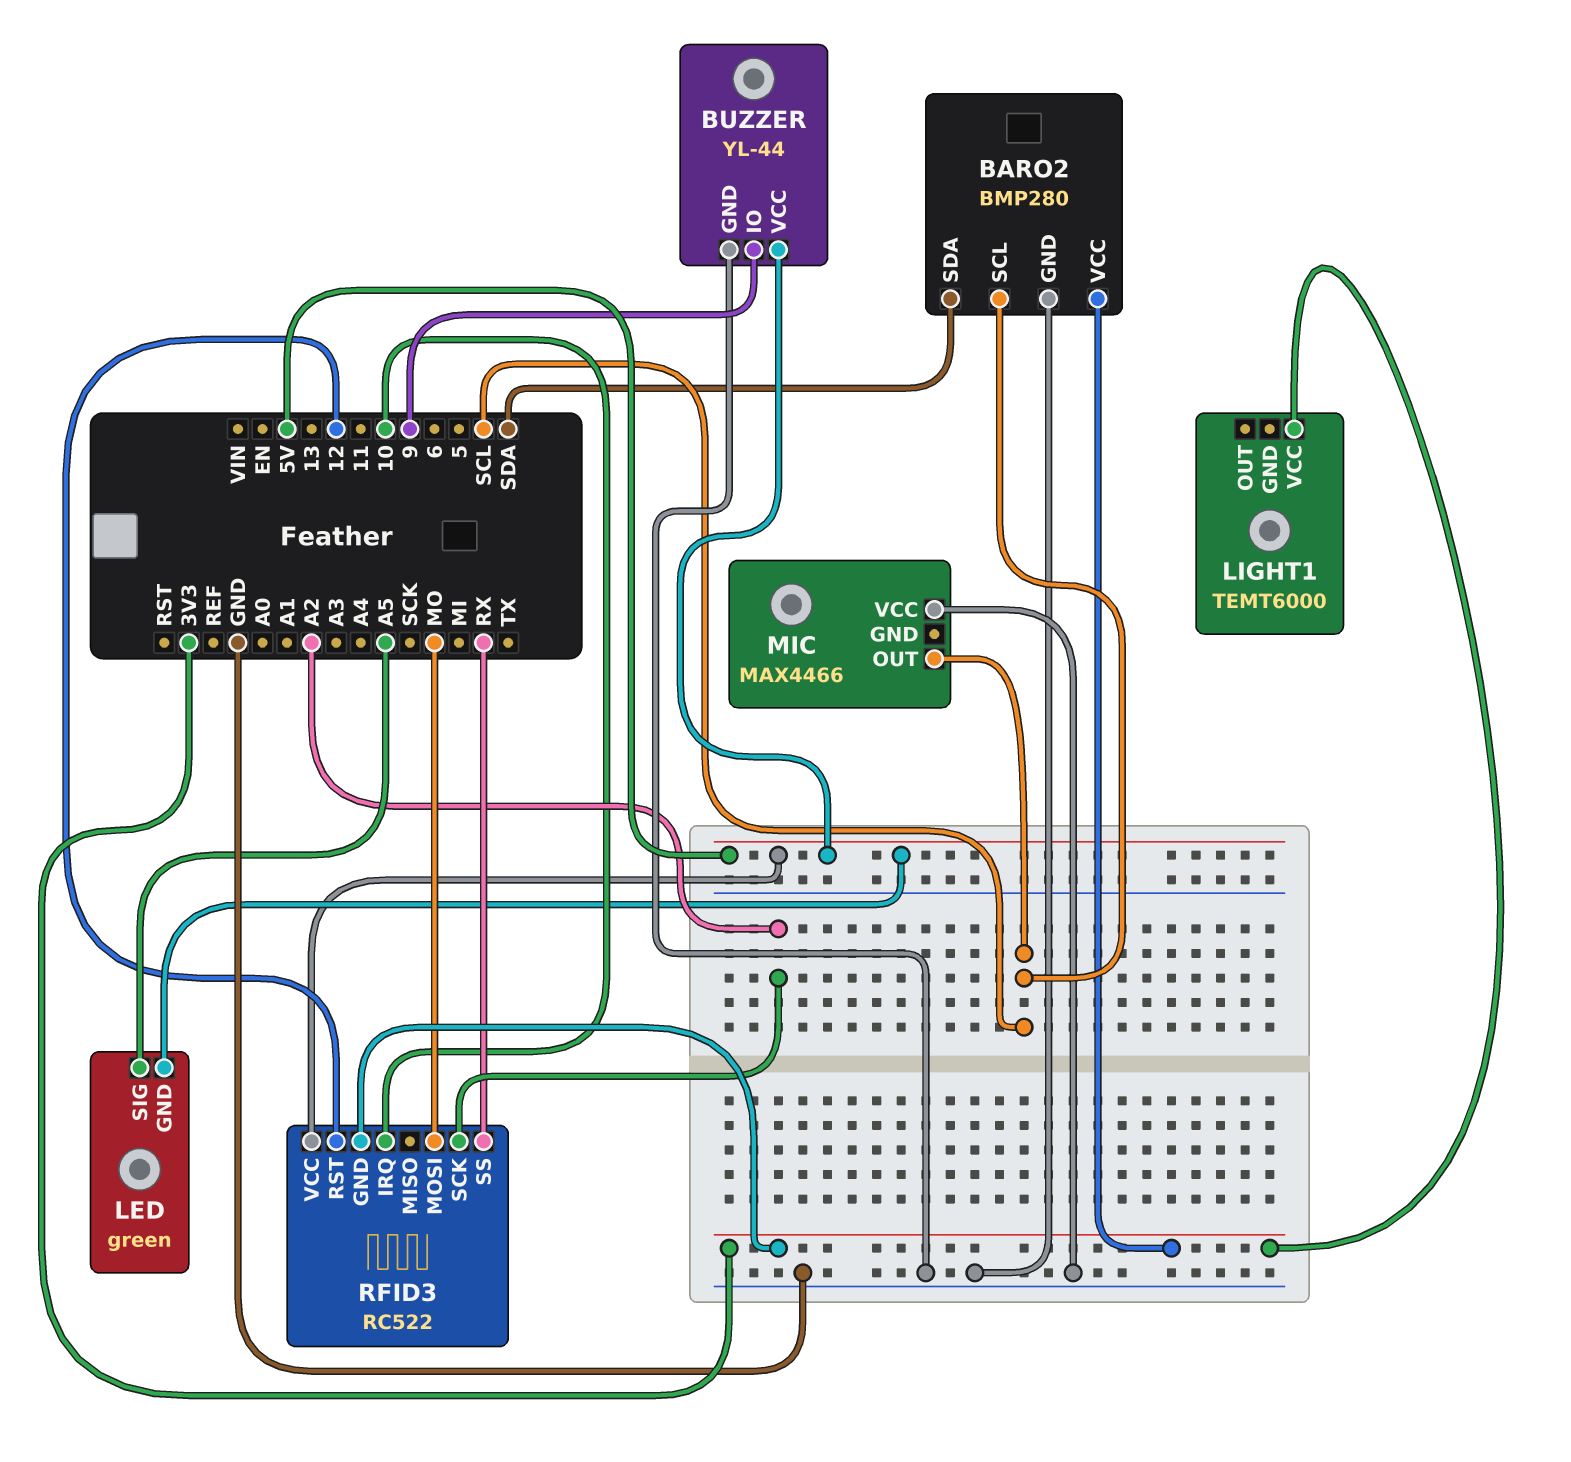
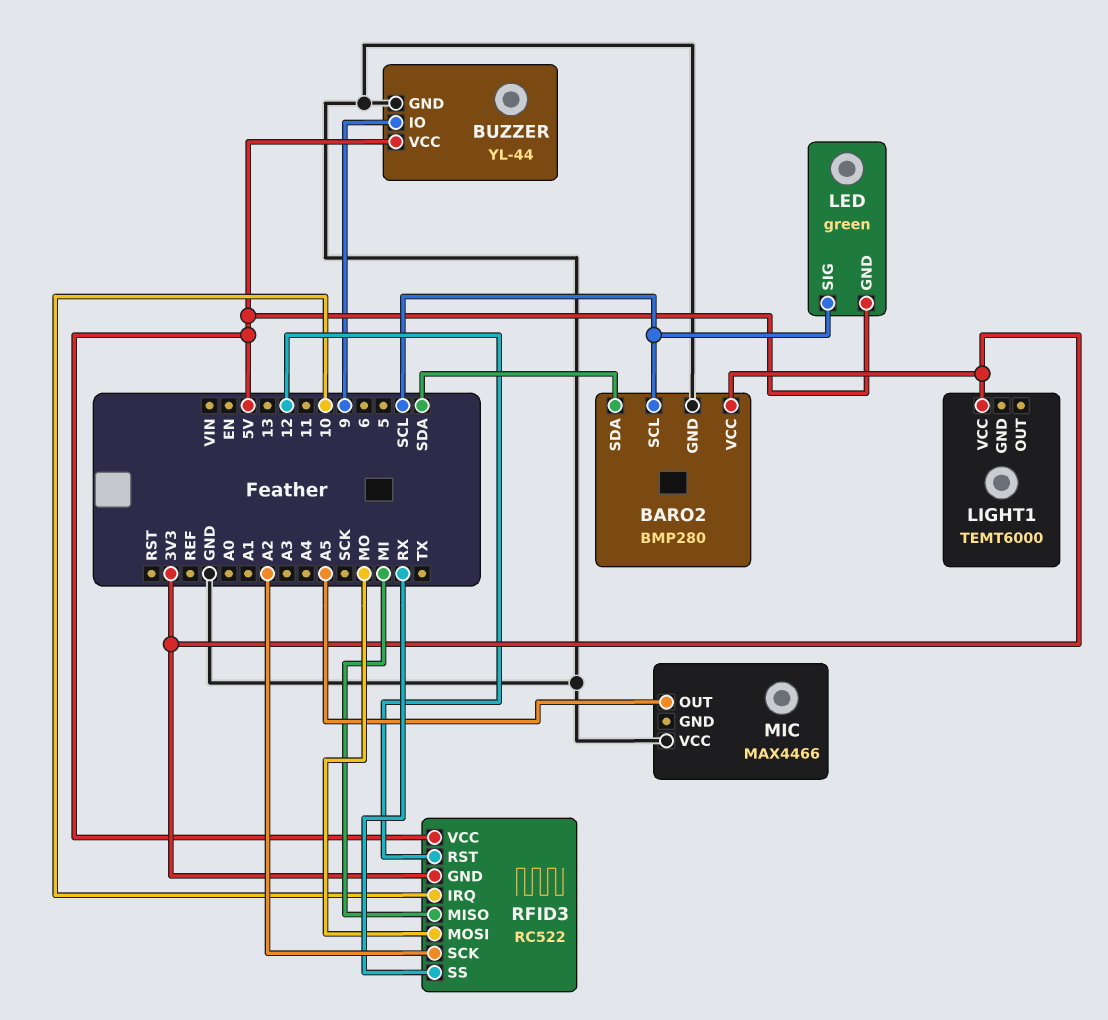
LED pin SIG: A5 -> SCL
MIC pin OUT: SCL -> A5
RFID3 pin MISO: none -> MI

